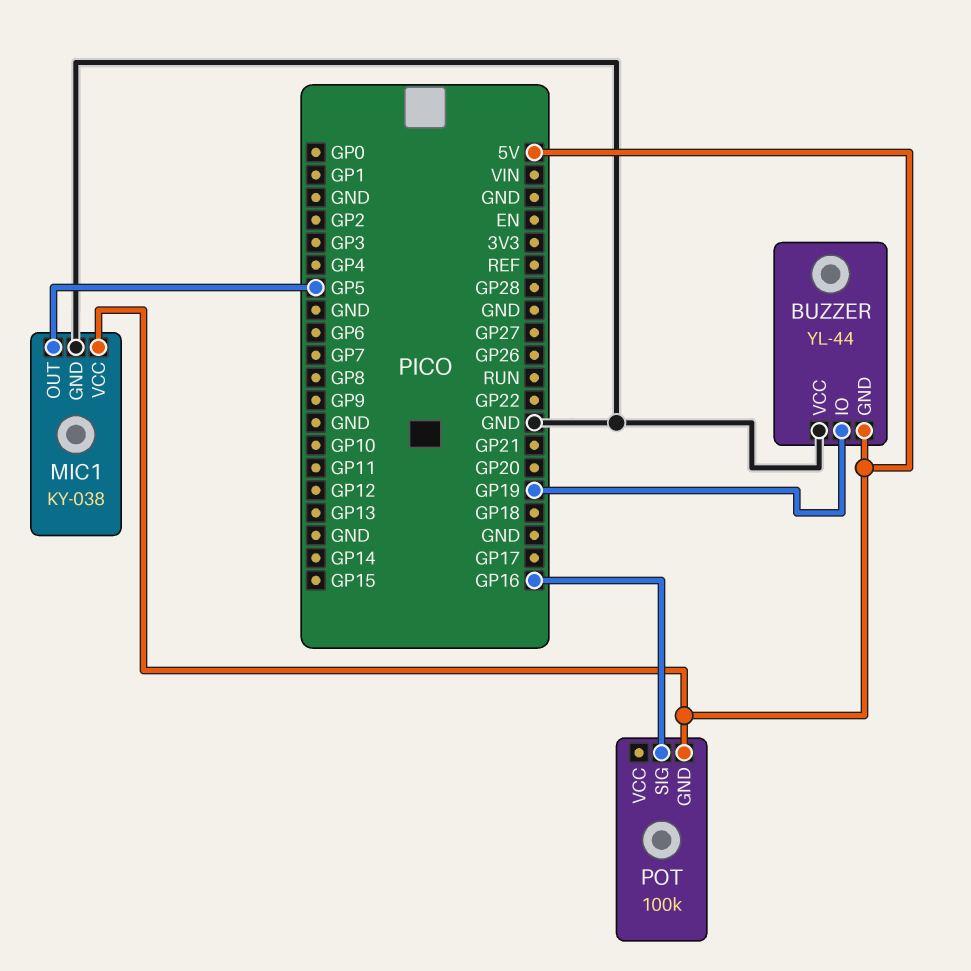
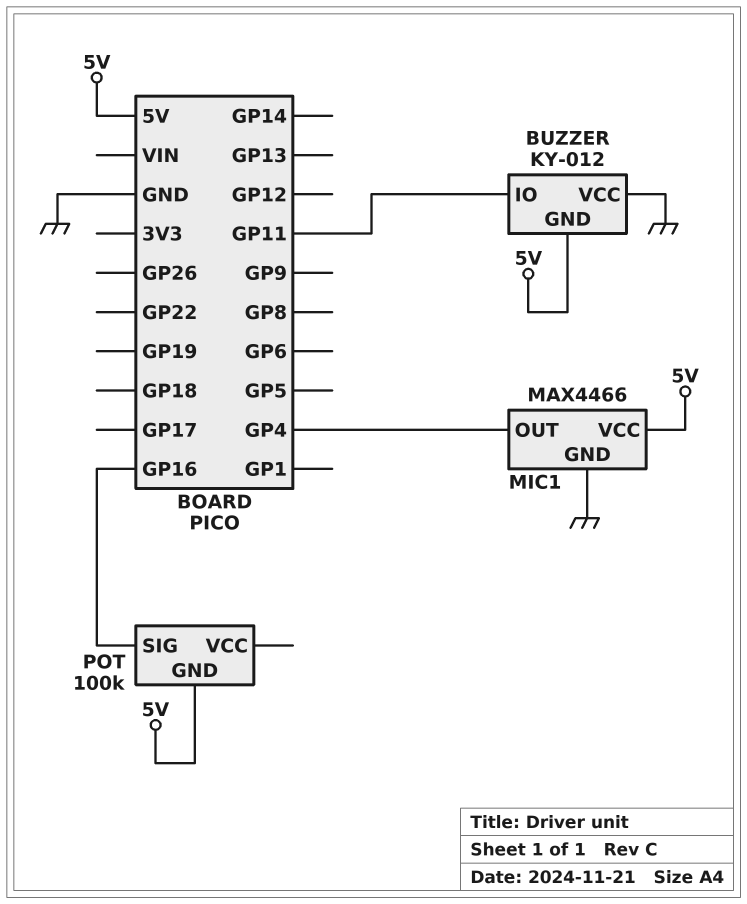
BUZZER: YL-44 -> KY-012
BUZZER pin IO: GP19 -> GP11
MIC1: KY-038 -> MAX4466
MIC1 pin OUT: GP5 -> GP4

